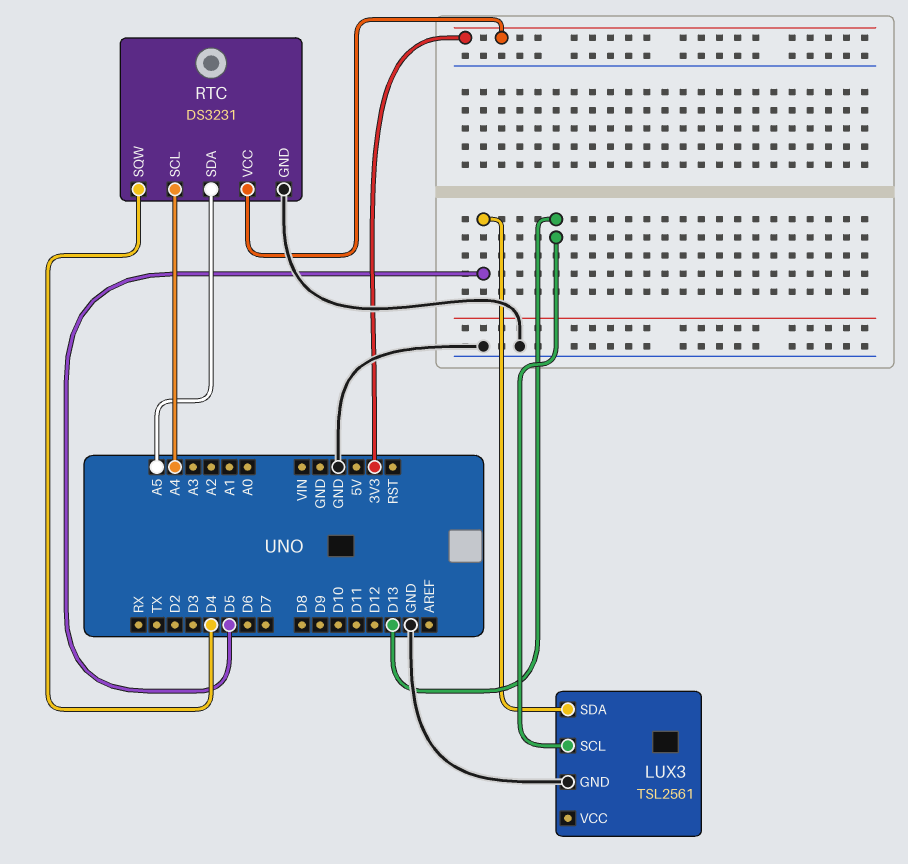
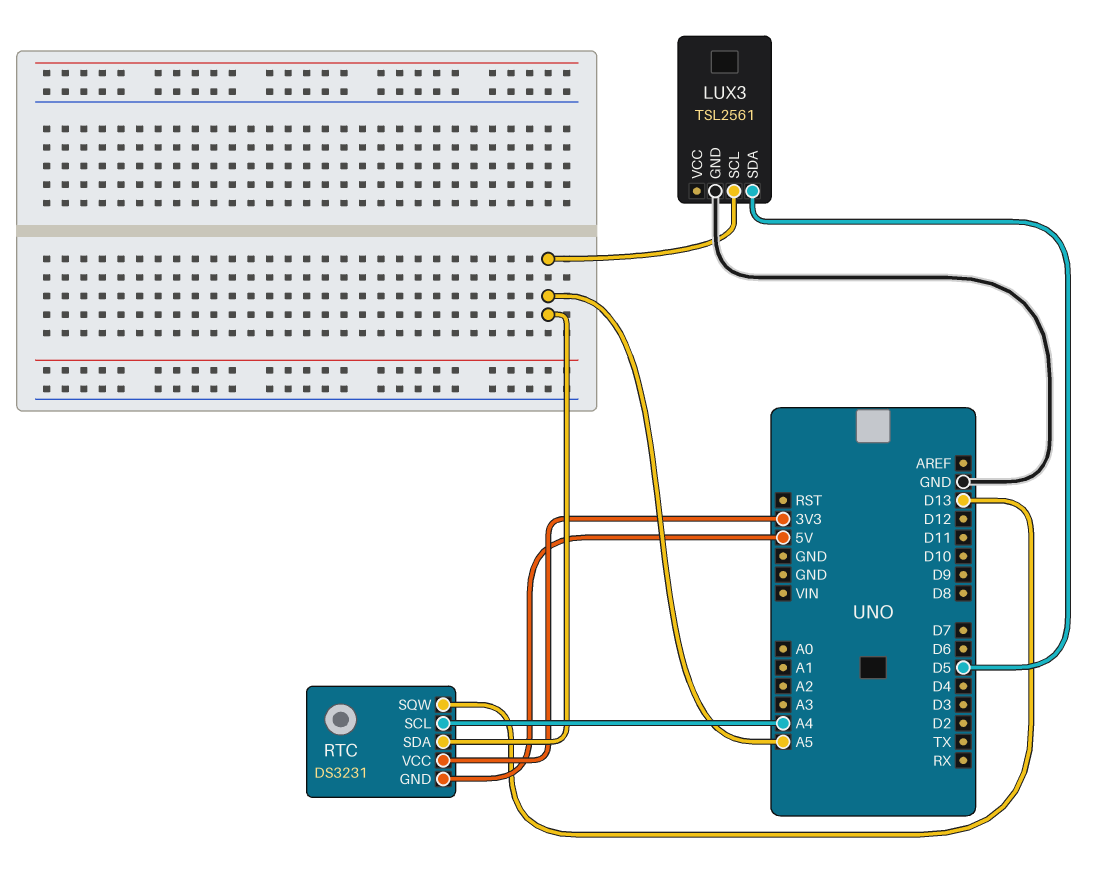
LUX3 pin SCL: D13 -> A5
RTC pin GND: GND -> 5V
RTC pin SQW: D4 -> D13

